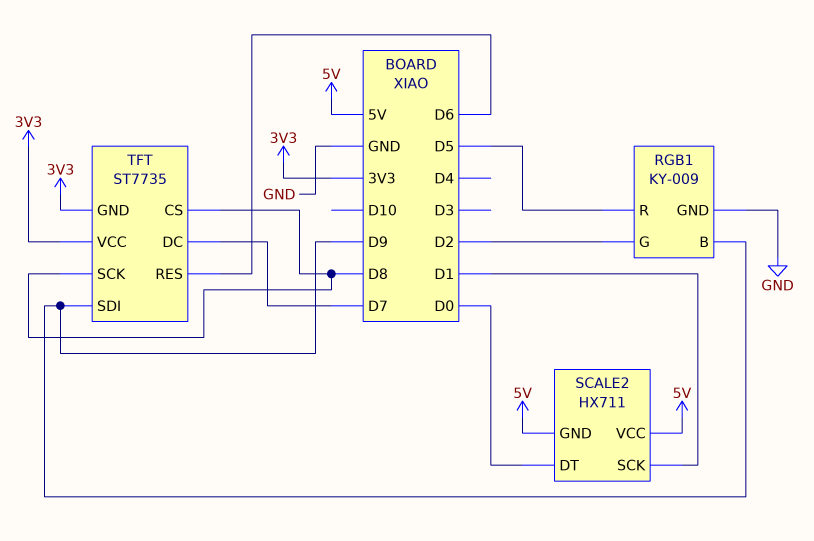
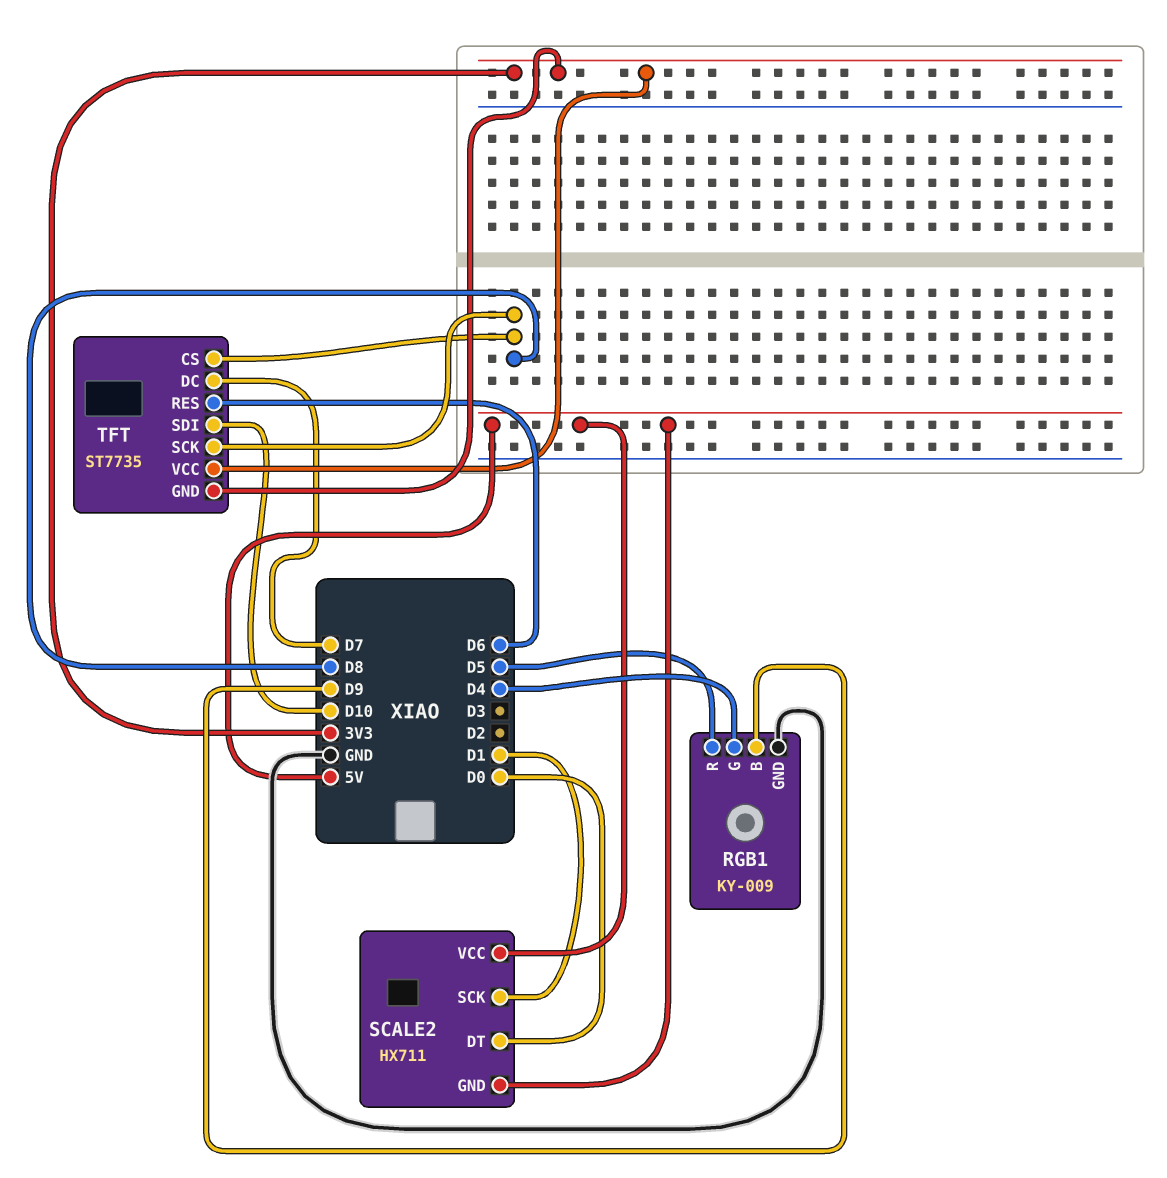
RGB1 pin G: D2 -> D4
TFT pin SDI: D9 -> D10

